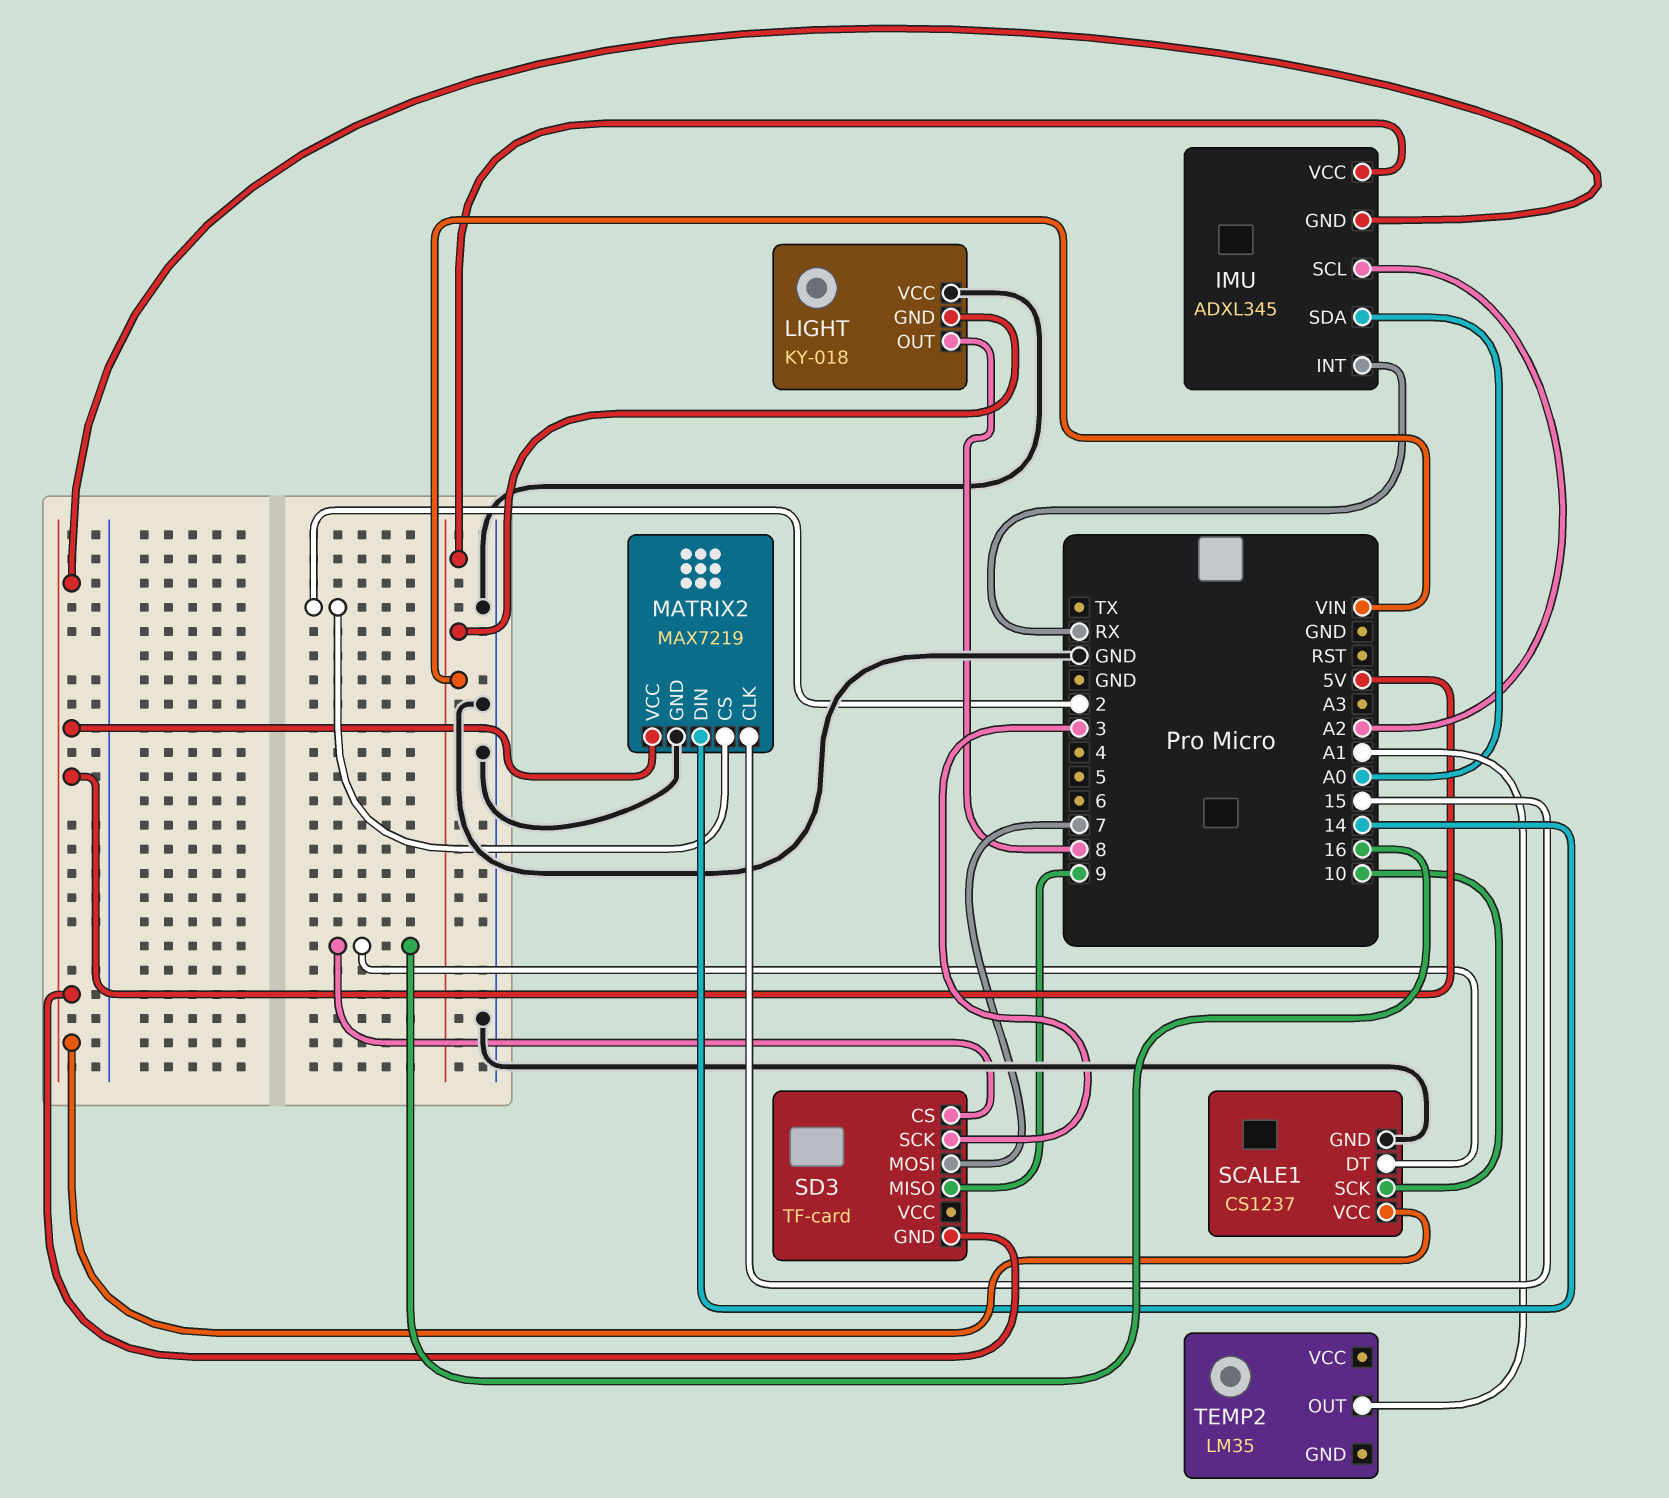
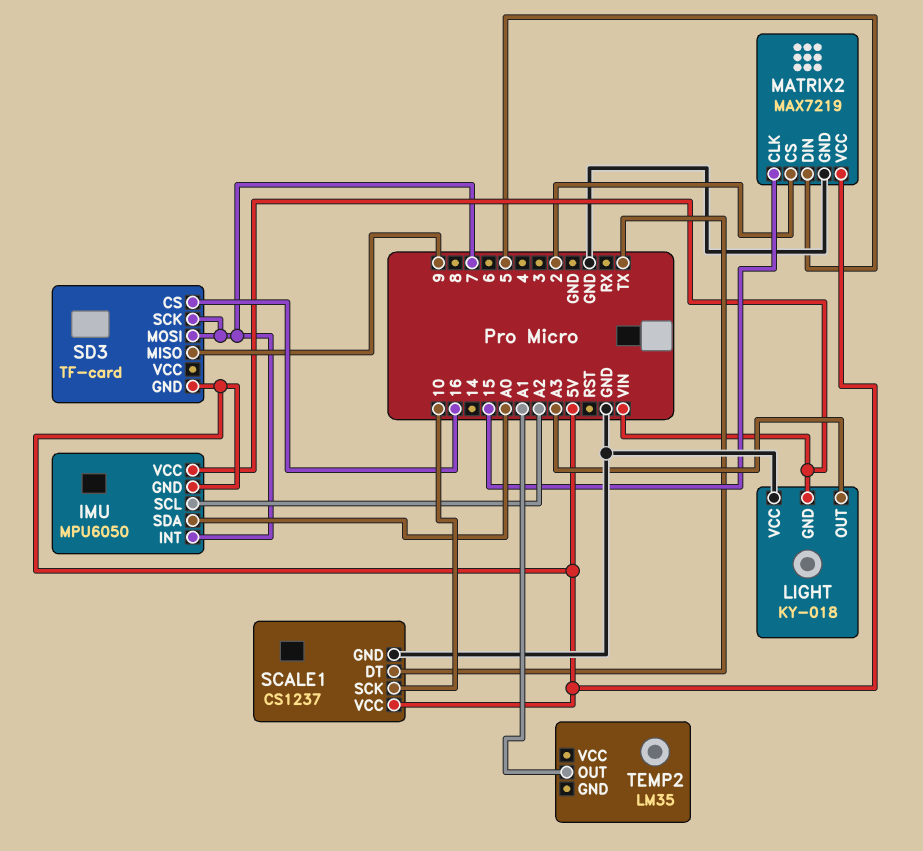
IMU: ADXL345 -> MPU6050
IMU pin INT: RX -> 7
LIGHT pin OUT: 8 -> A3
MATRIX2 pin DIN: 14 -> 5
SCALE1 pin DT: 16 -> TX
SD3 pin SCK: 3 -> 7

